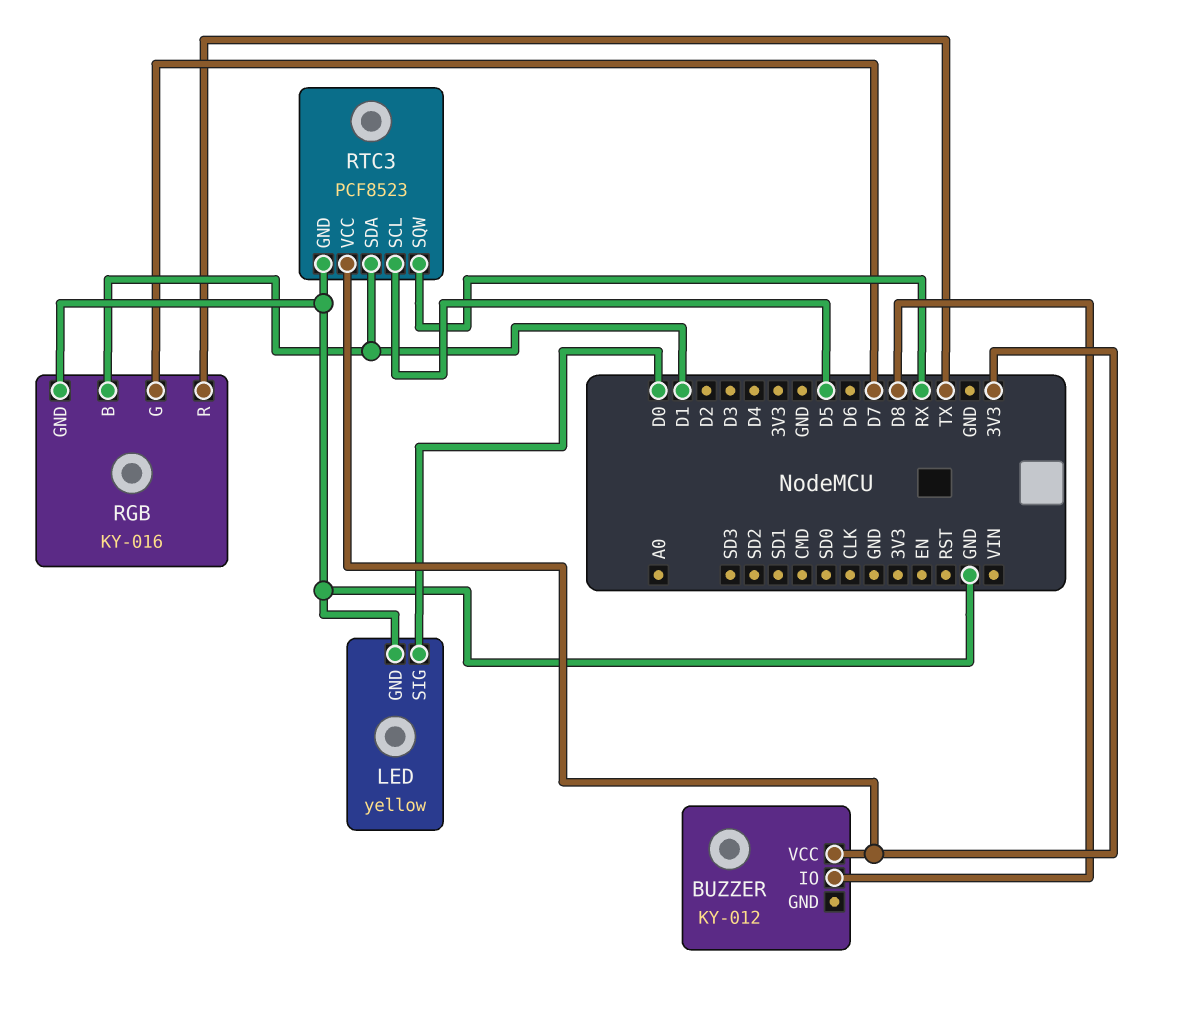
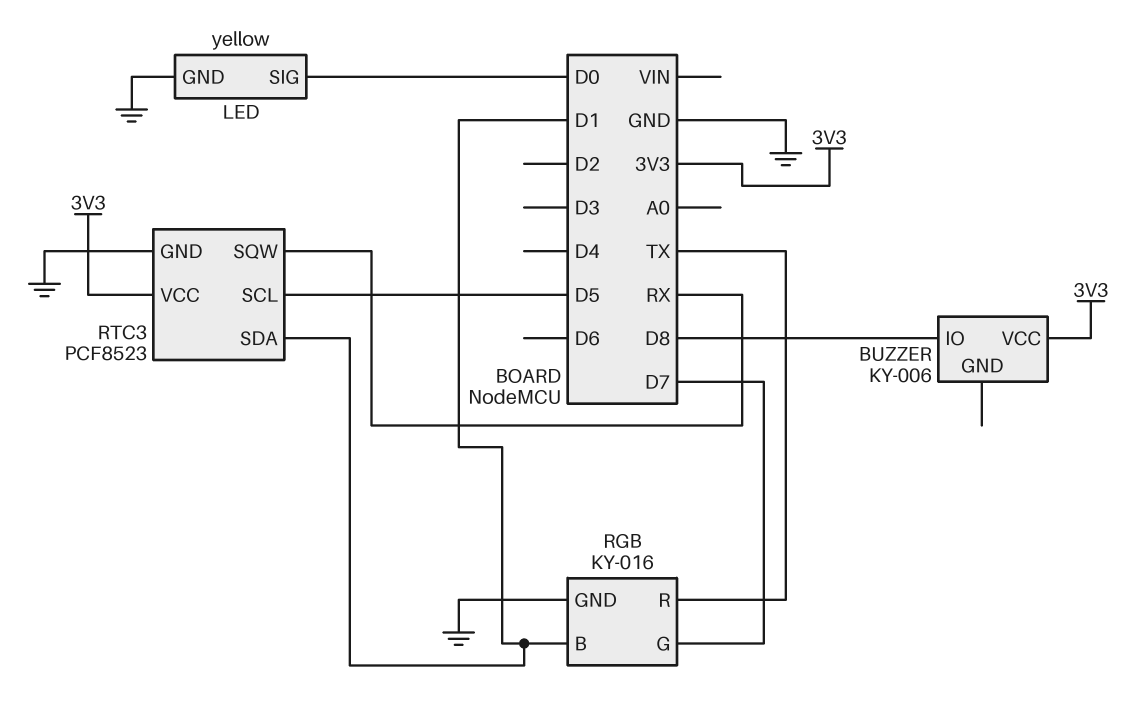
BUZZER: KY-012 -> KY-006

